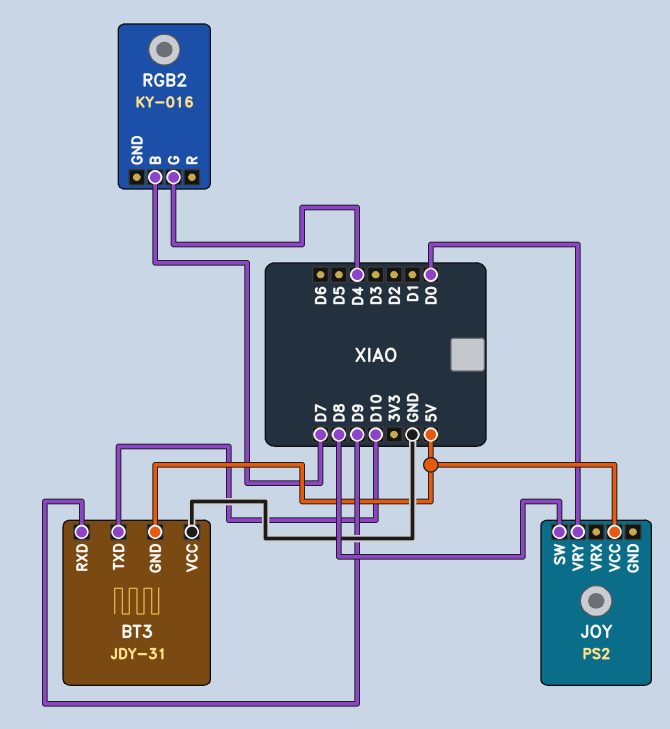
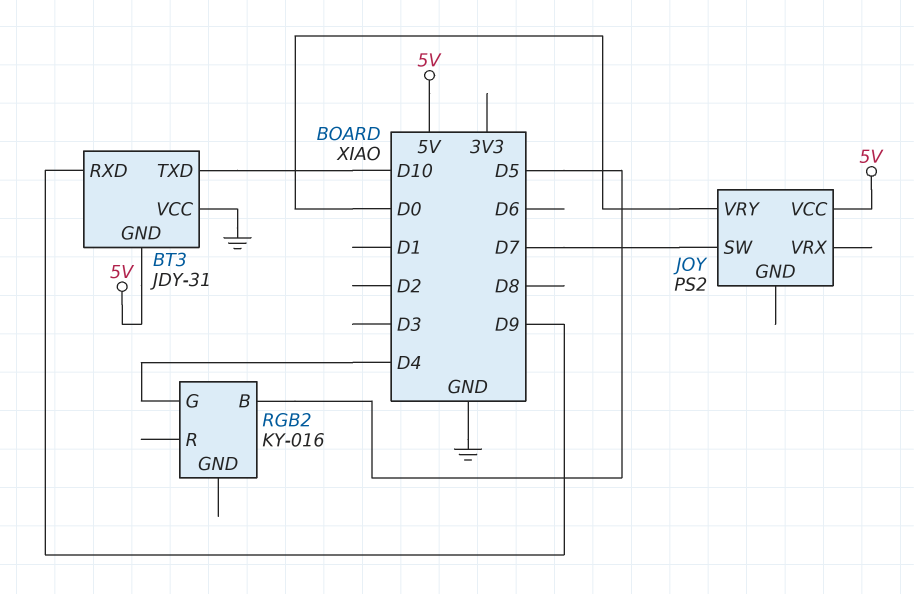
JOY pin SW: D8 -> D7
RGB2 pin B: D7 -> D5

